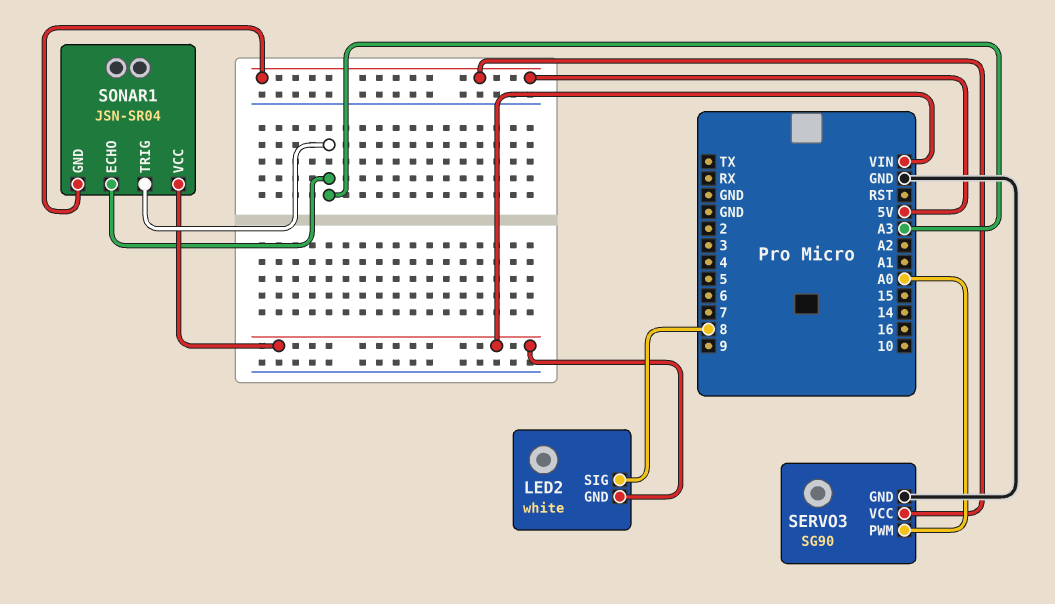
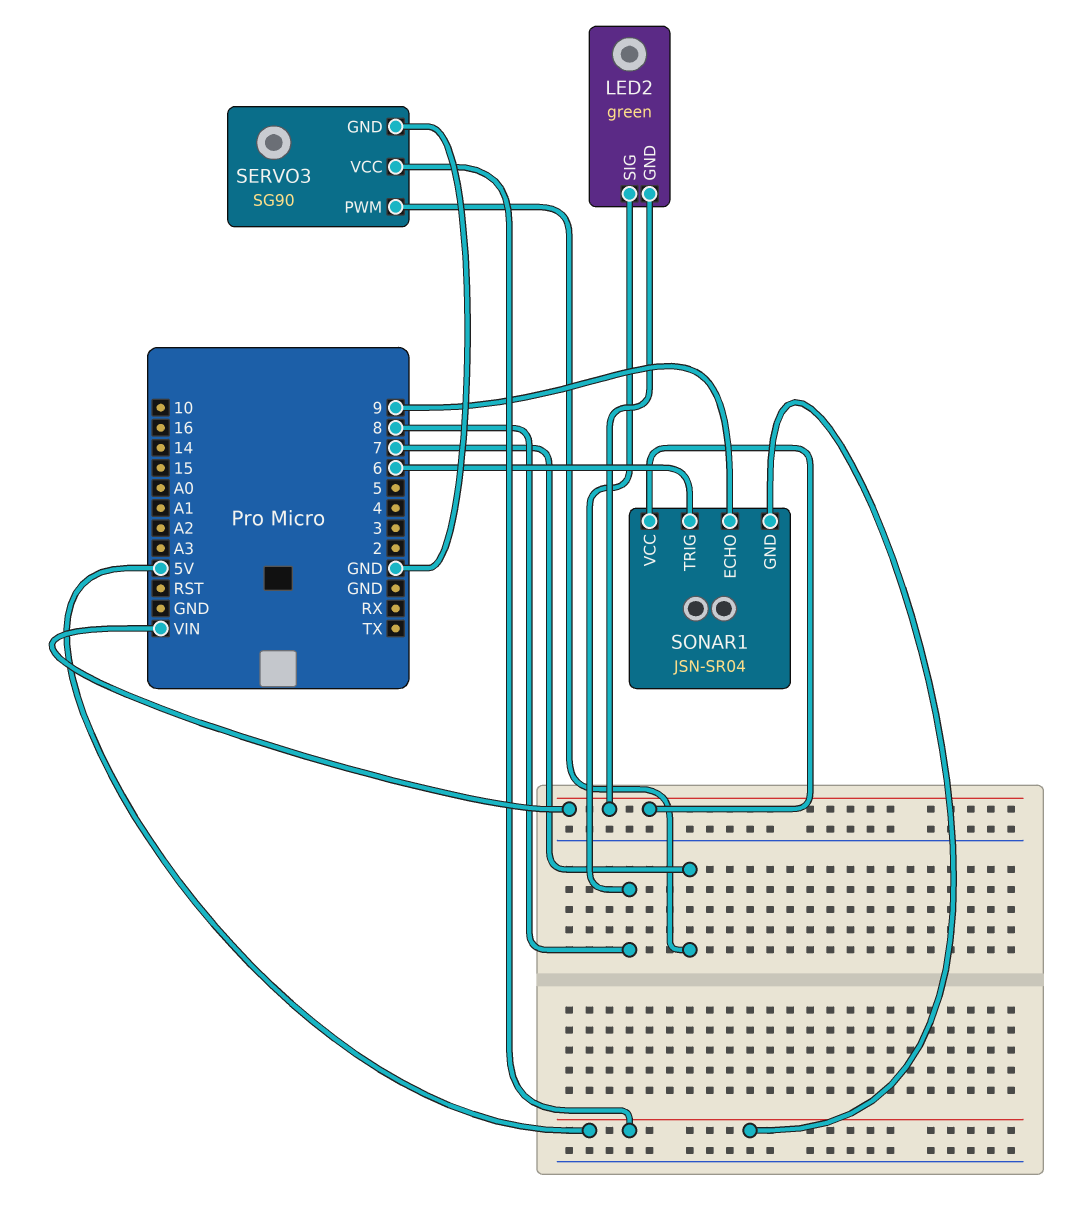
LED2: white -> green
SERVO3 pin PWM: A0 -> 7
SONAR1 pin ECHO: A3 -> 9
SONAR1 pin TRIG: A3 -> 6

